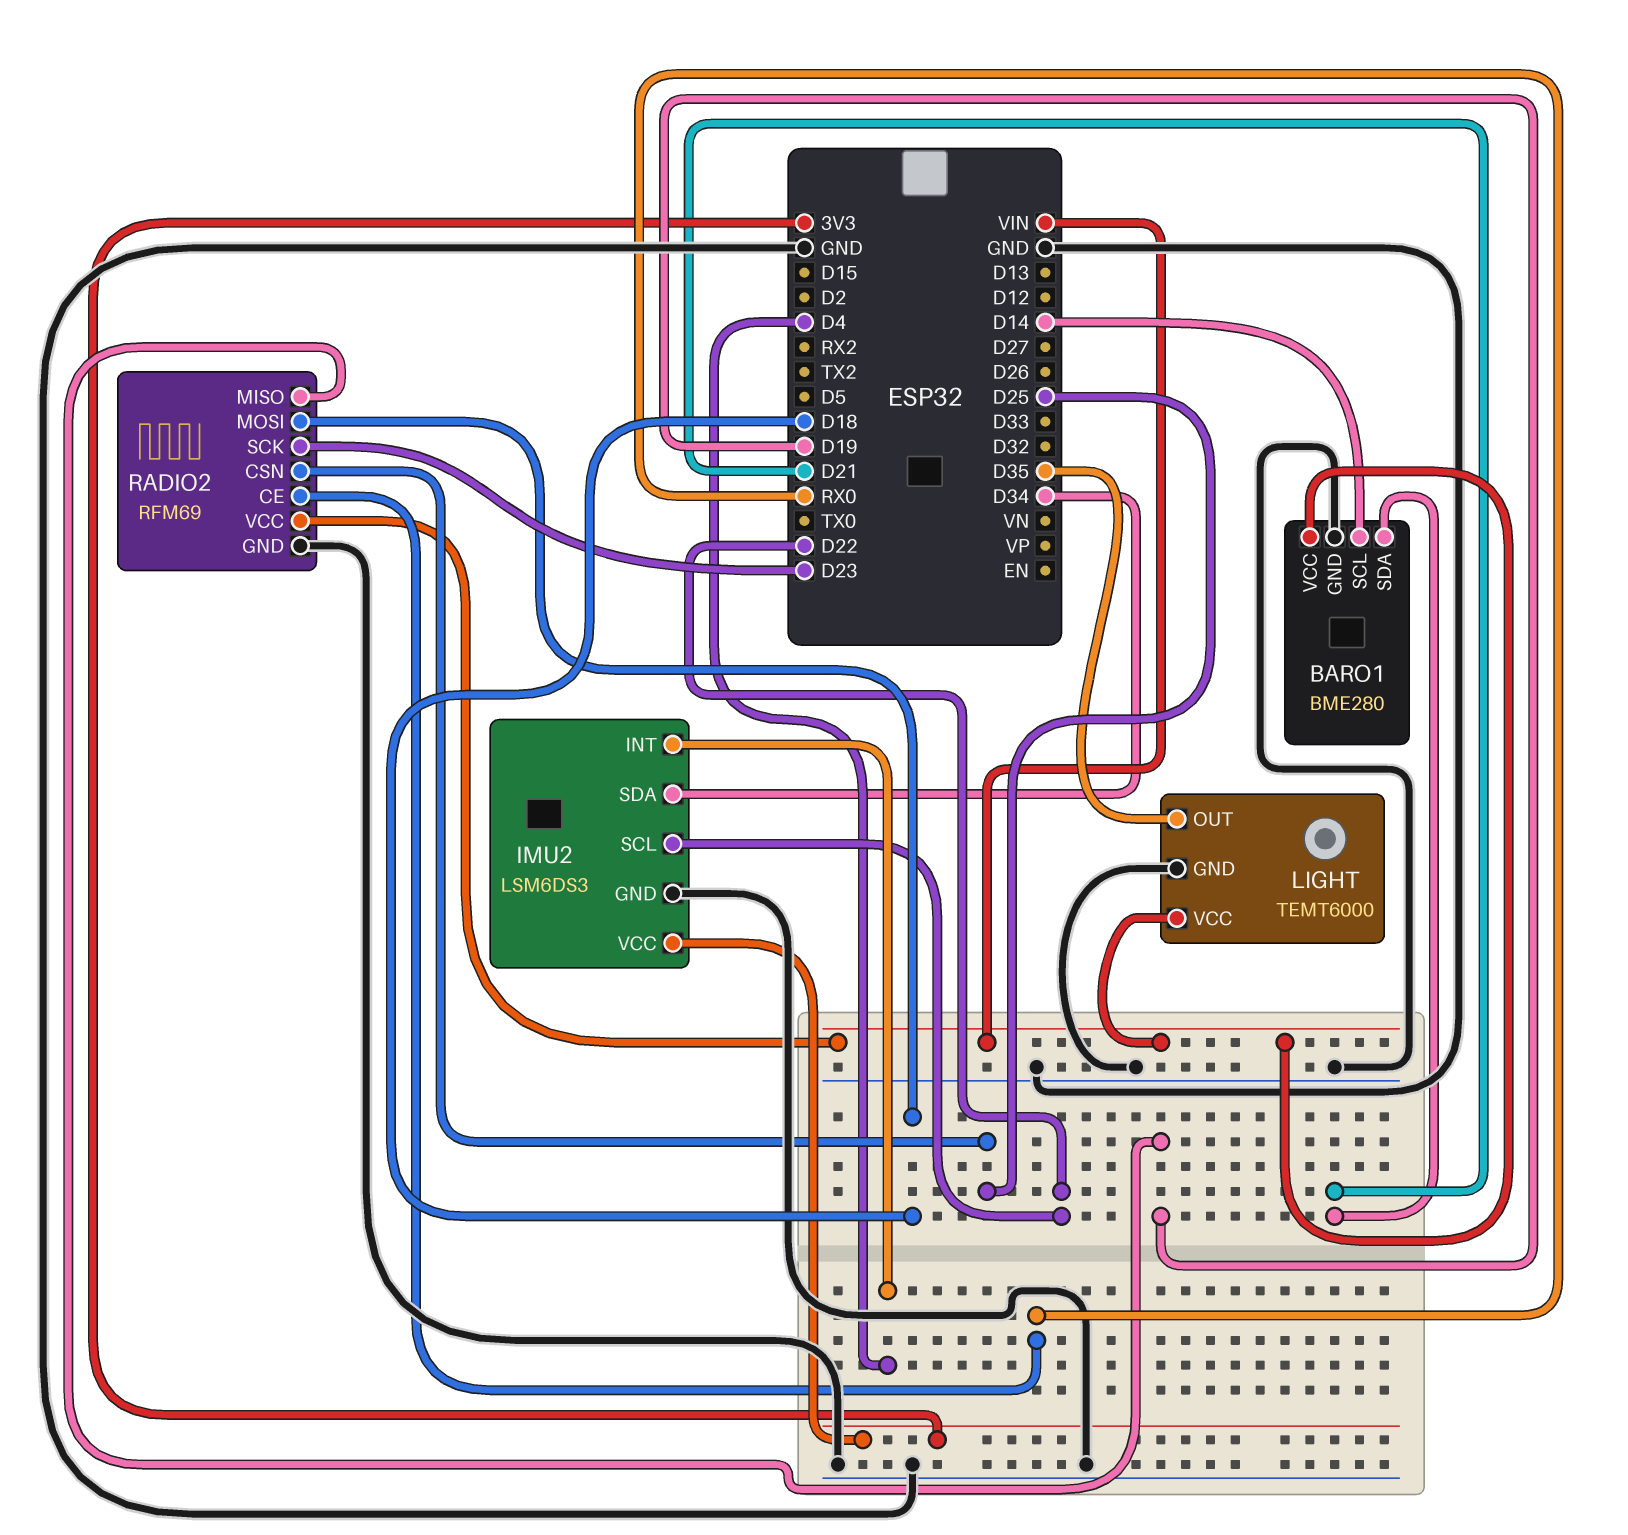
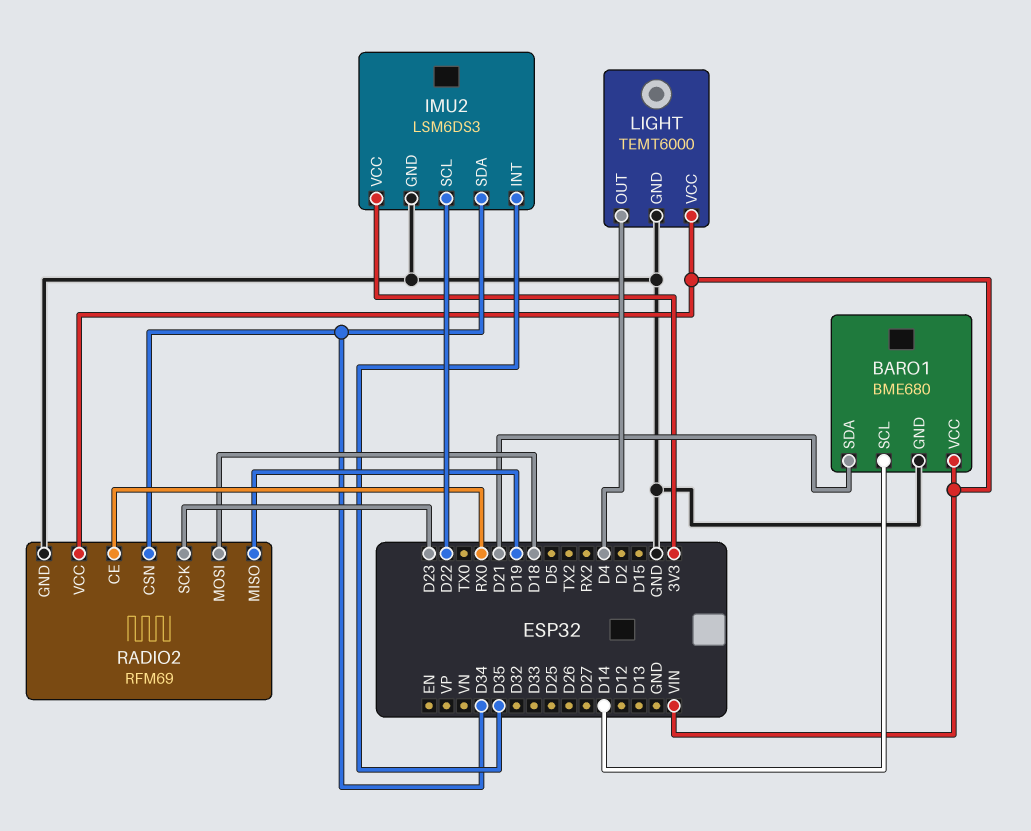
BARO1: BME280 -> BME680
IMU2 pin INT: D4 -> D35
LIGHT pin OUT: D35 -> D4
RADIO2 pin CSN: D25 -> D34

